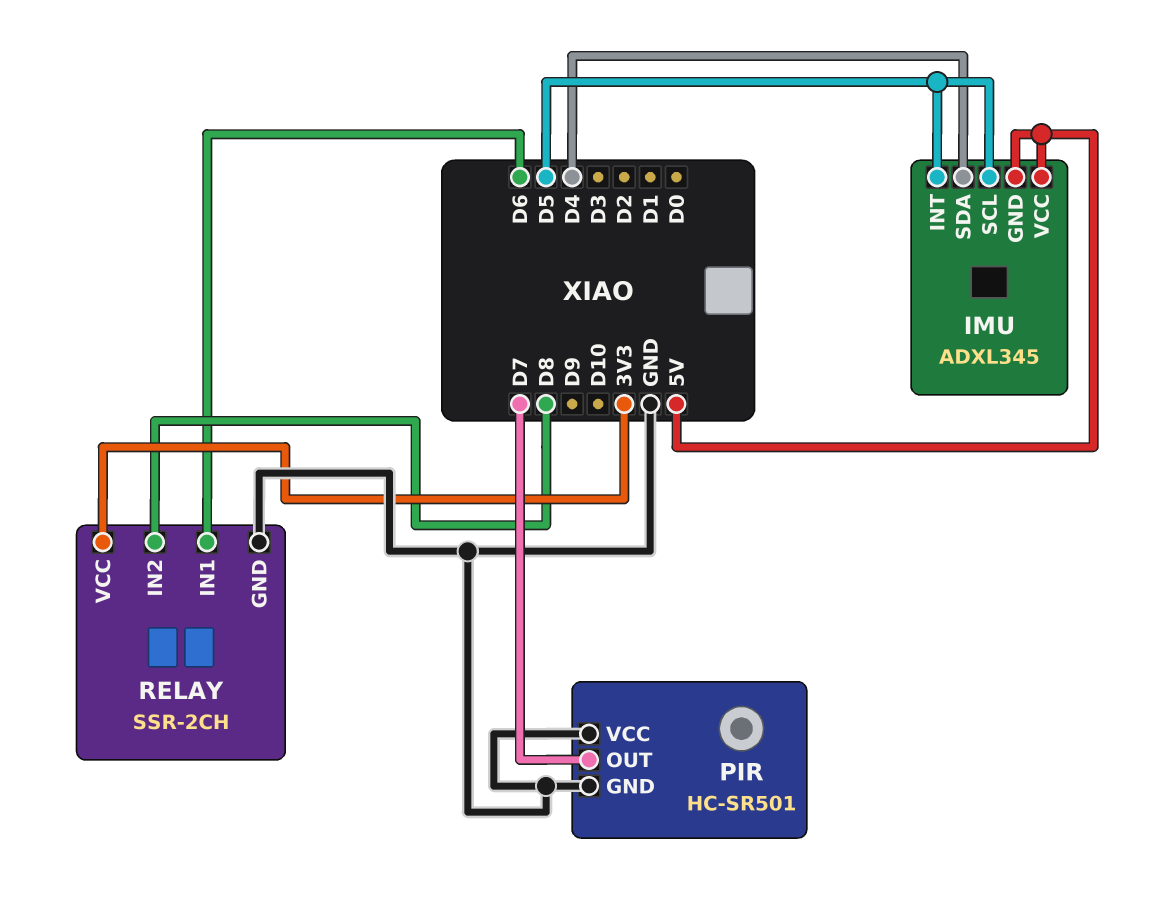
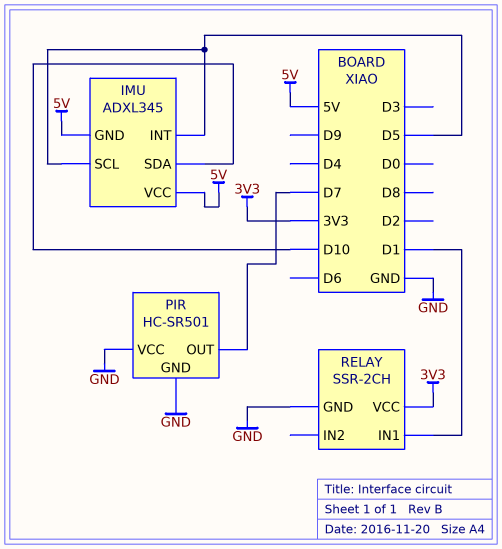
IMU pin SDA: D4 -> D10
RELAY pin IN1: D6 -> D1
RELAY pin IN2: D8 -> none

